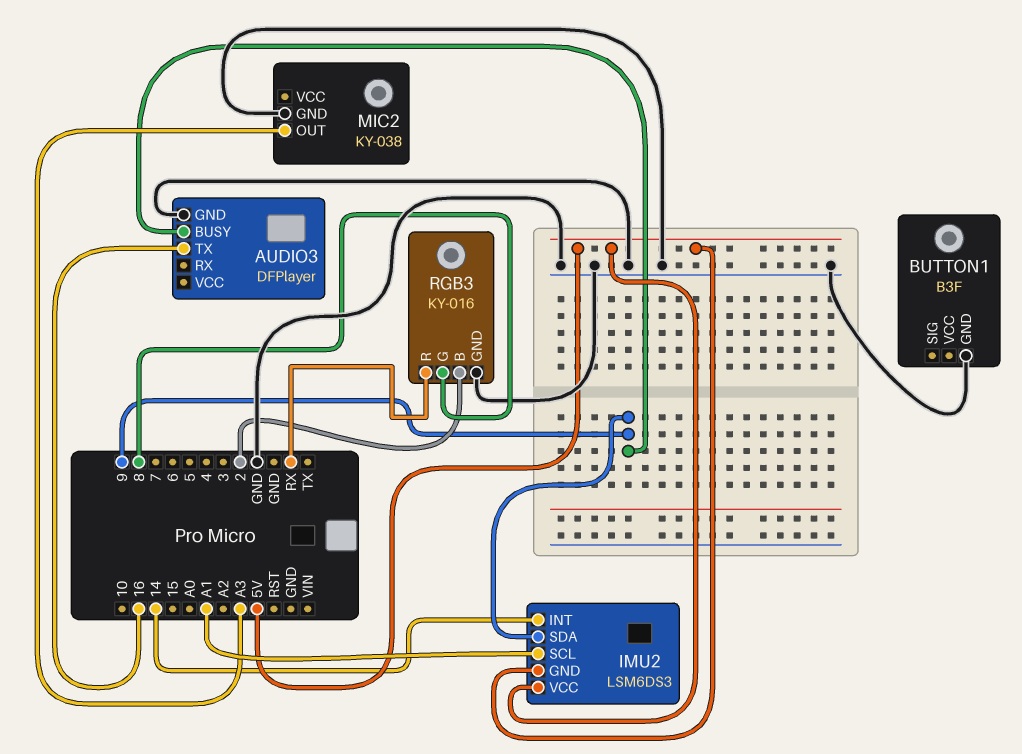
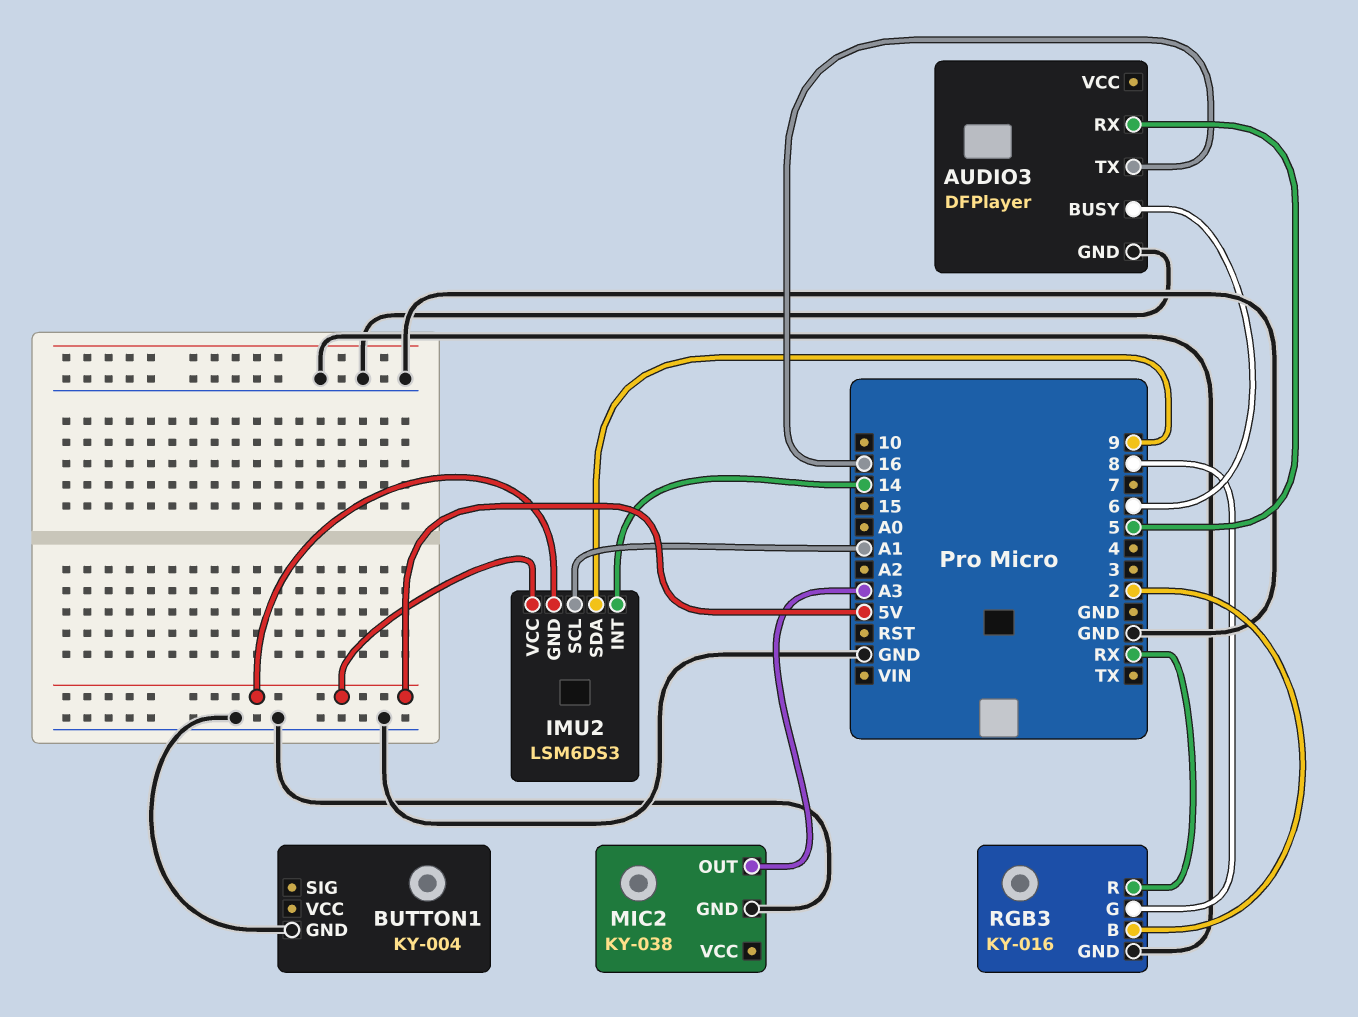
AUDIO3 pin BUSY: 9 -> 6
AUDIO3 pin RX: none -> 5
BUTTON1: B3F -> KY-004

